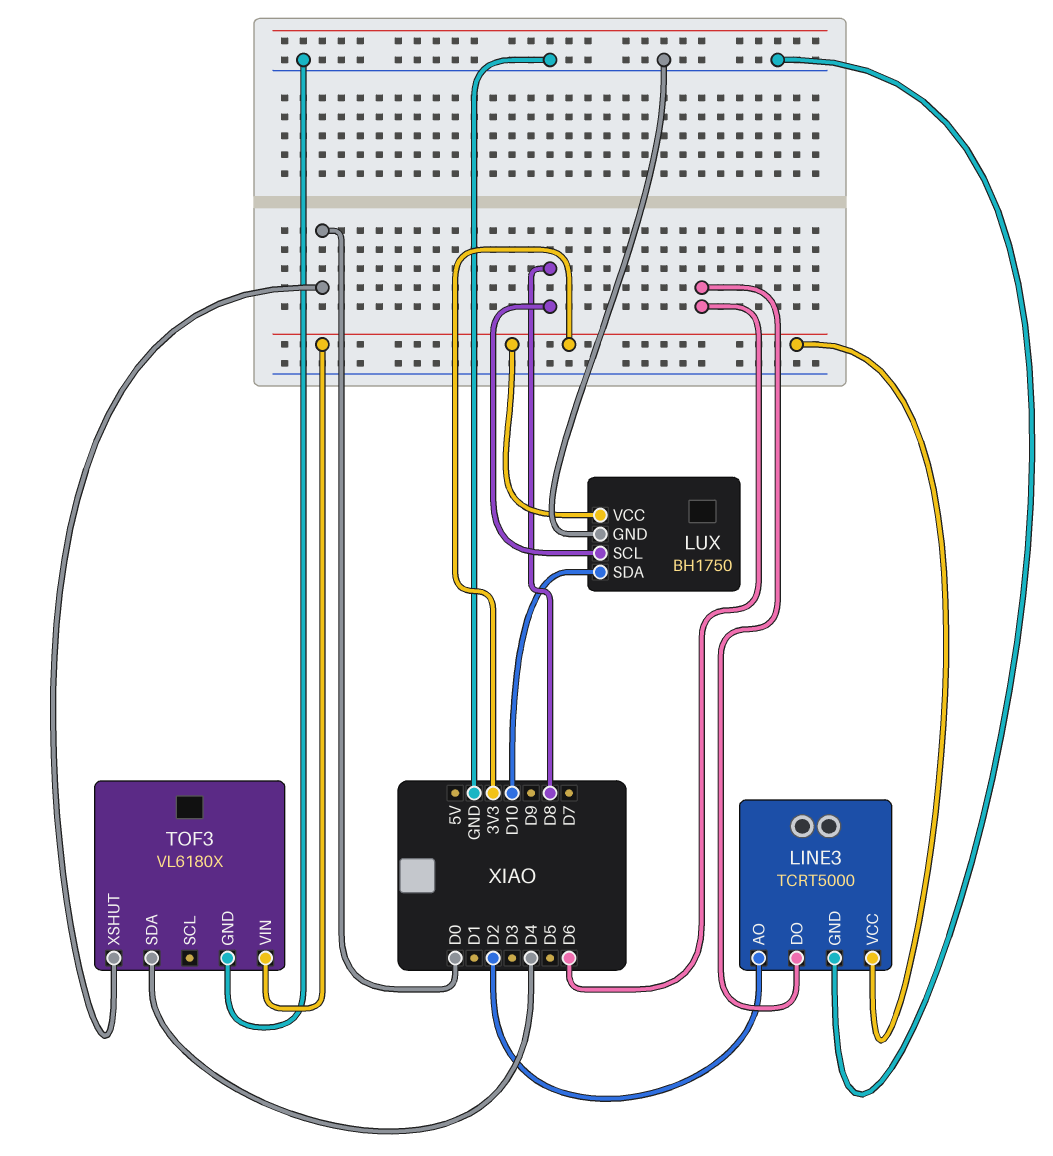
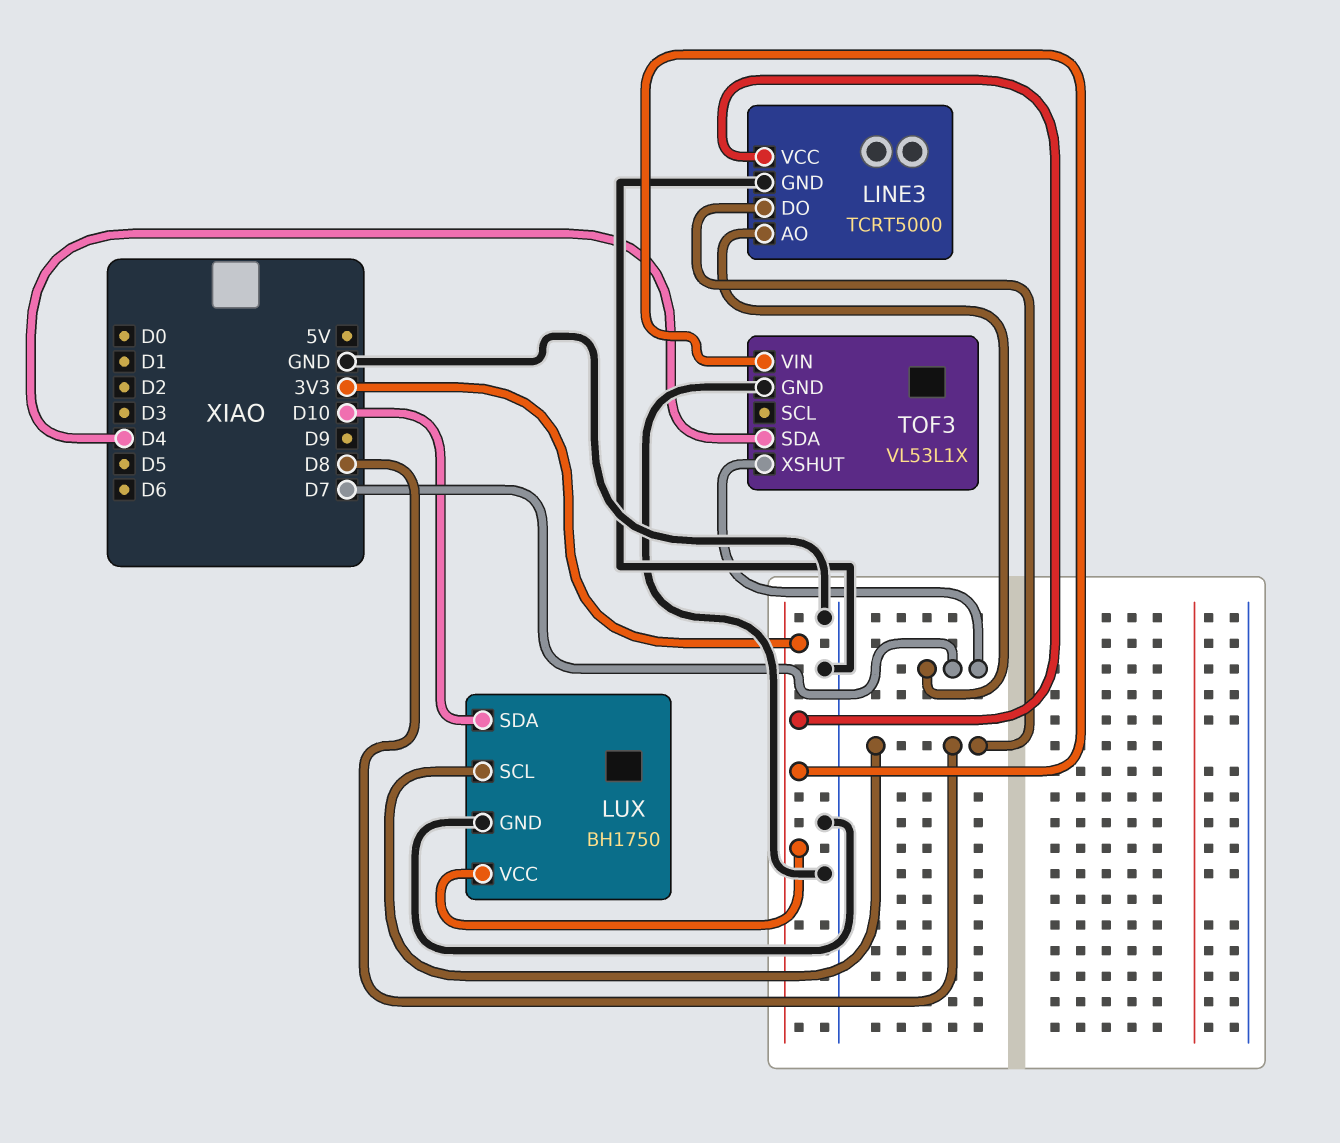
LINE3 pin AO: D2 -> D7
LINE3 pin DO: D6 -> D8
TOF3: VL6180X -> VL53L1X
TOF3 pin XSHUT: D0 -> D7

